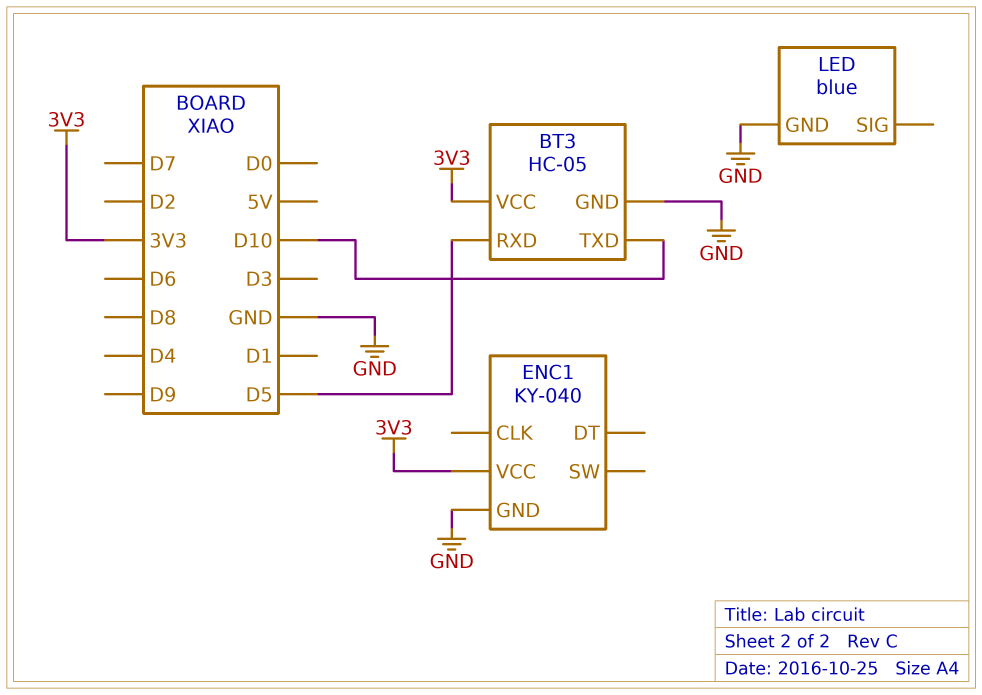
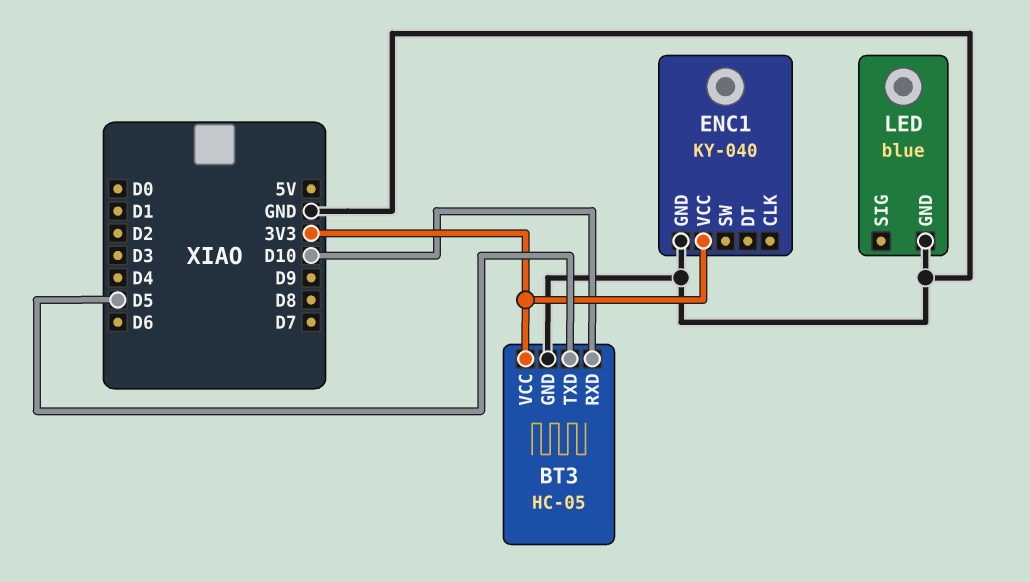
BT3 pin RXD: D5 -> D10
BT3 pin TXD: D10 -> D5

